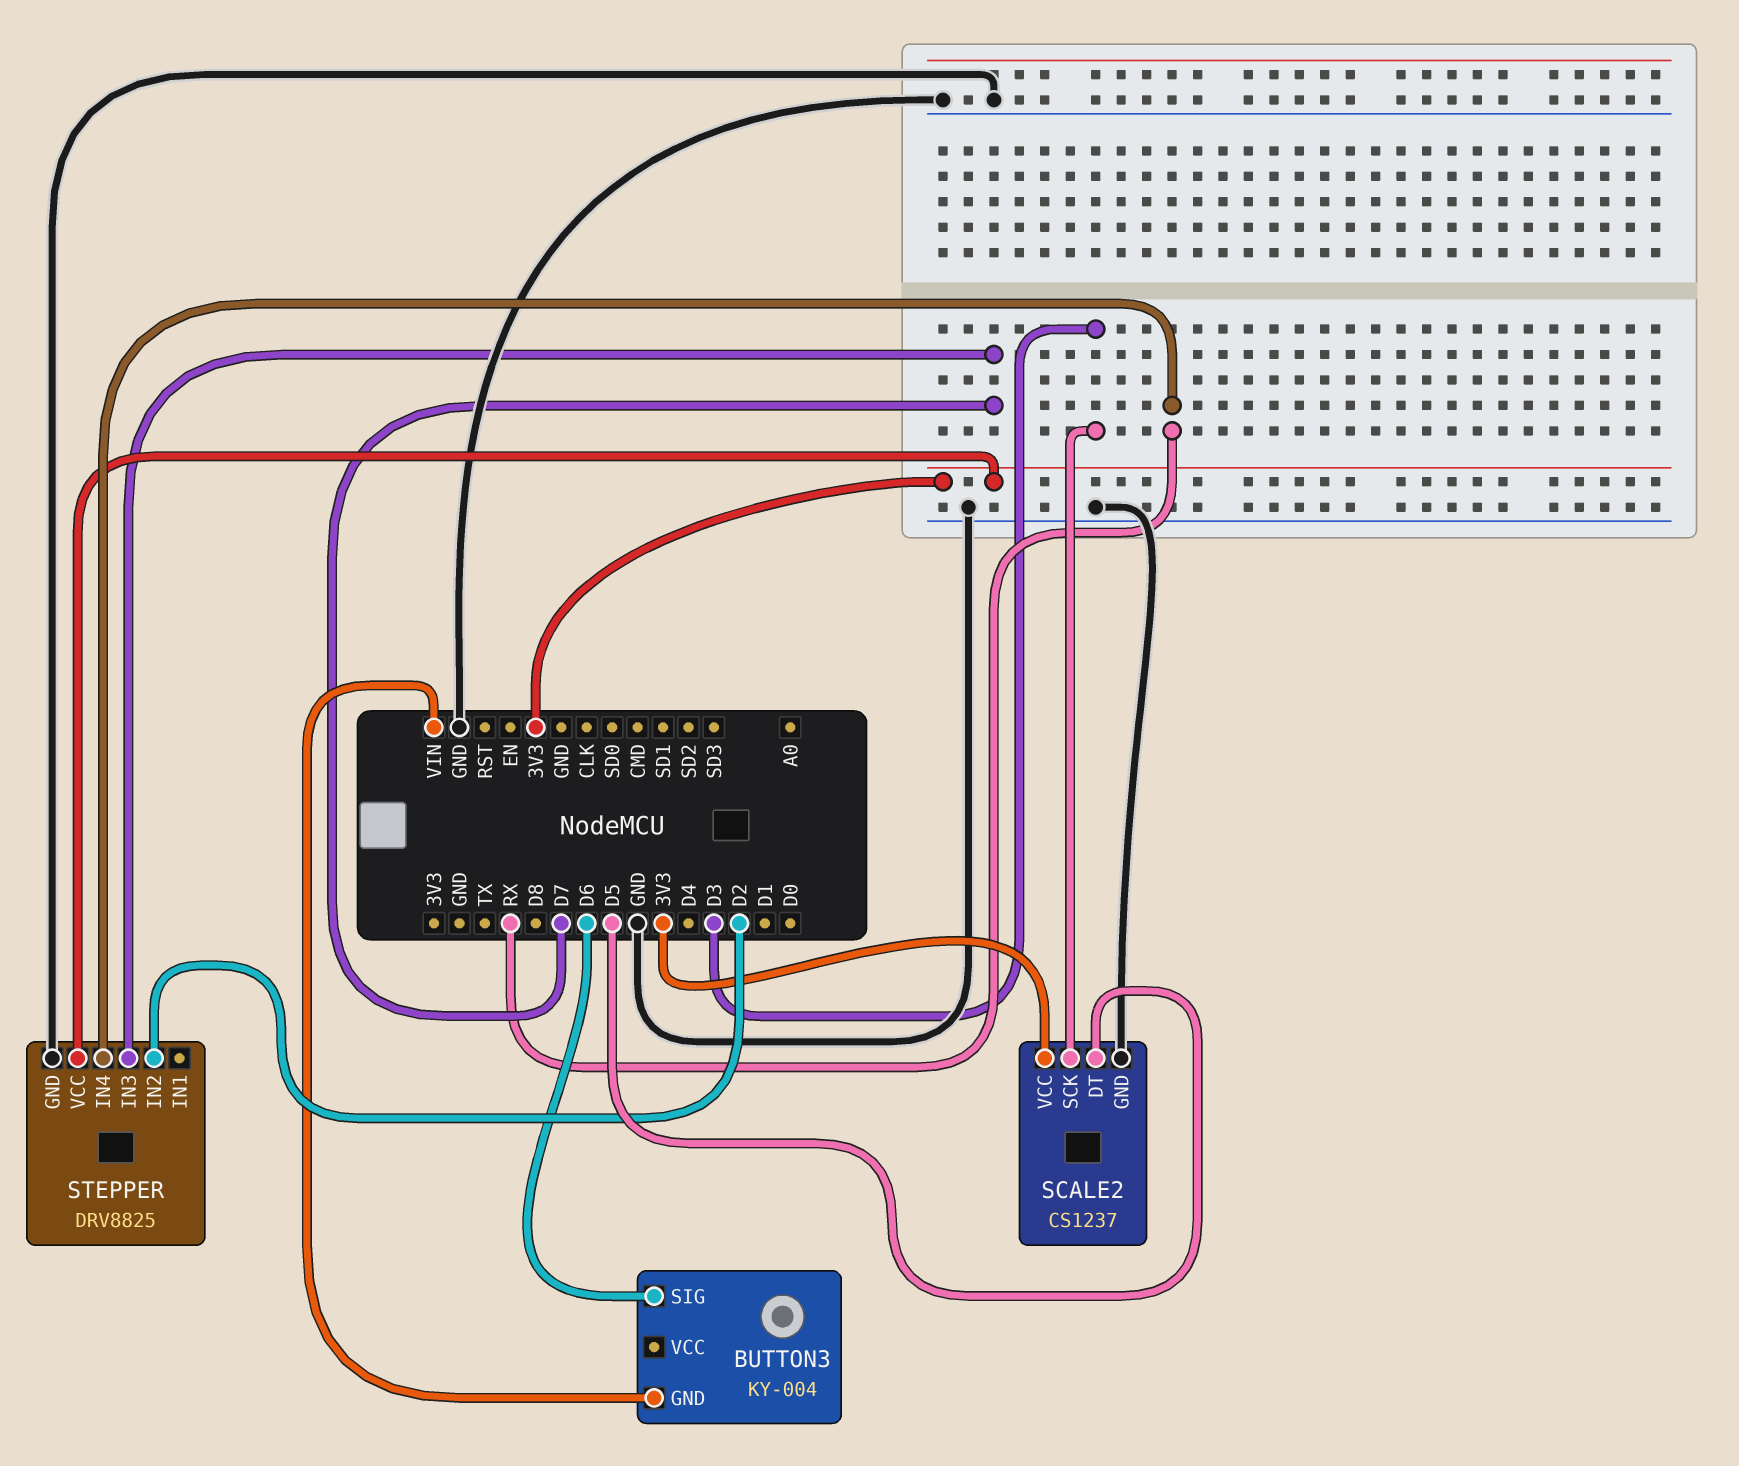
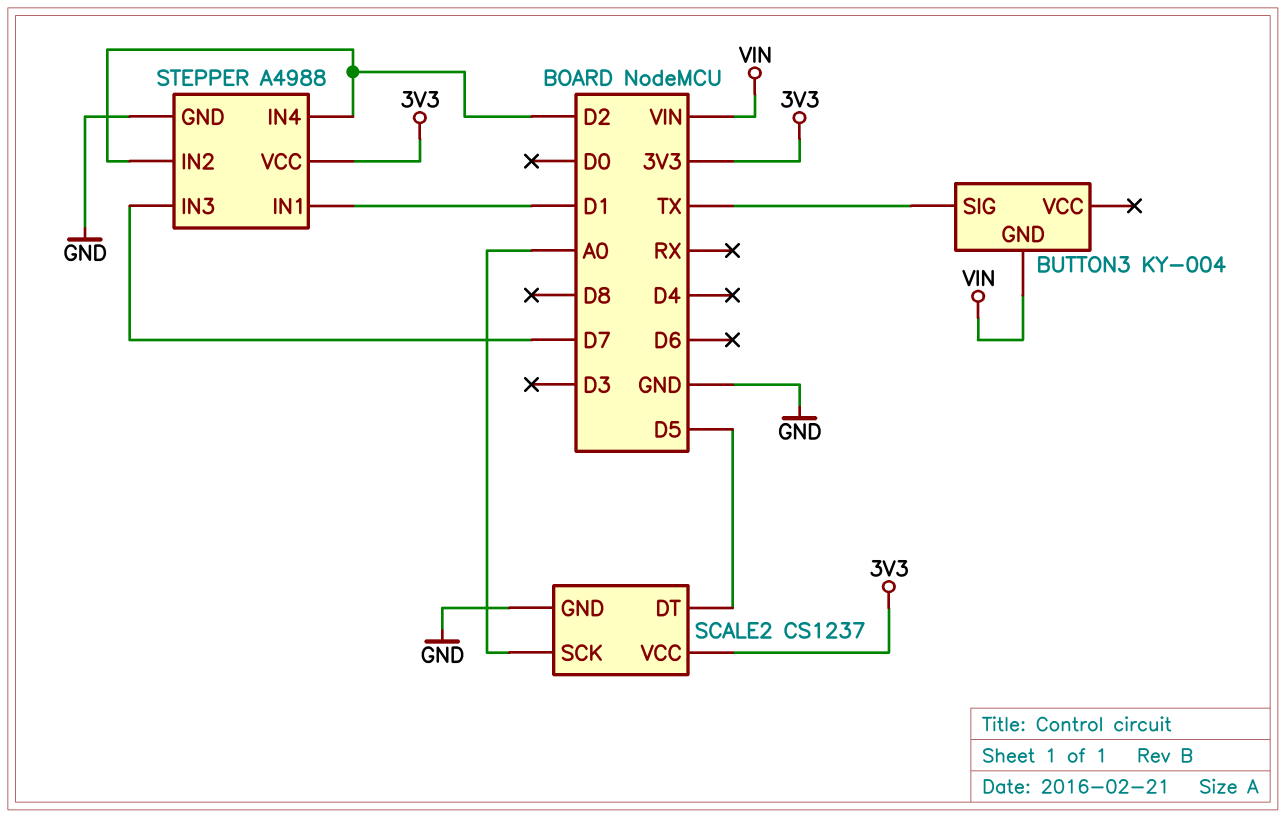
BUTTON3 pin SIG: D6 -> TX
SCALE2 pin SCK: D3 -> A0
STEPPER: DRV8825 -> A4988
STEPPER pin IN1: none -> D1
STEPPER pin IN4: RX -> D2

